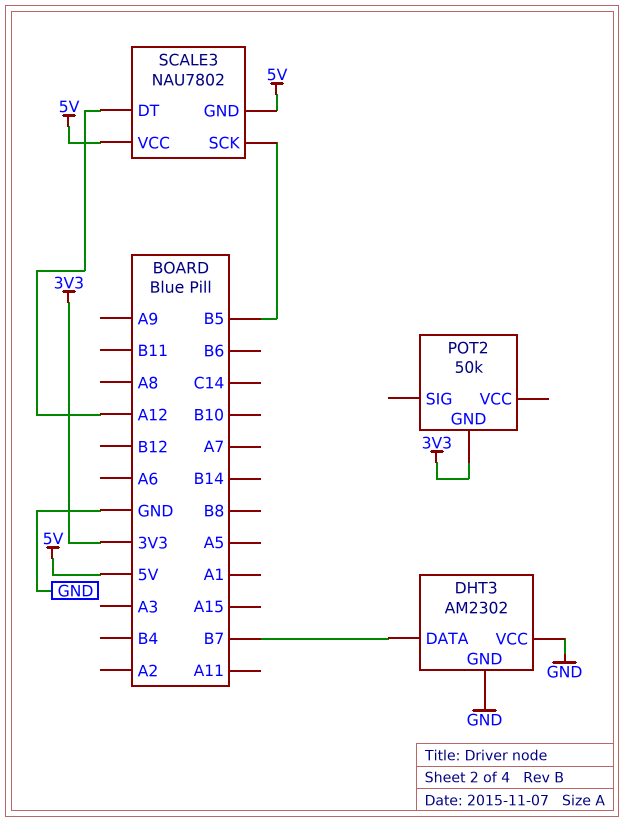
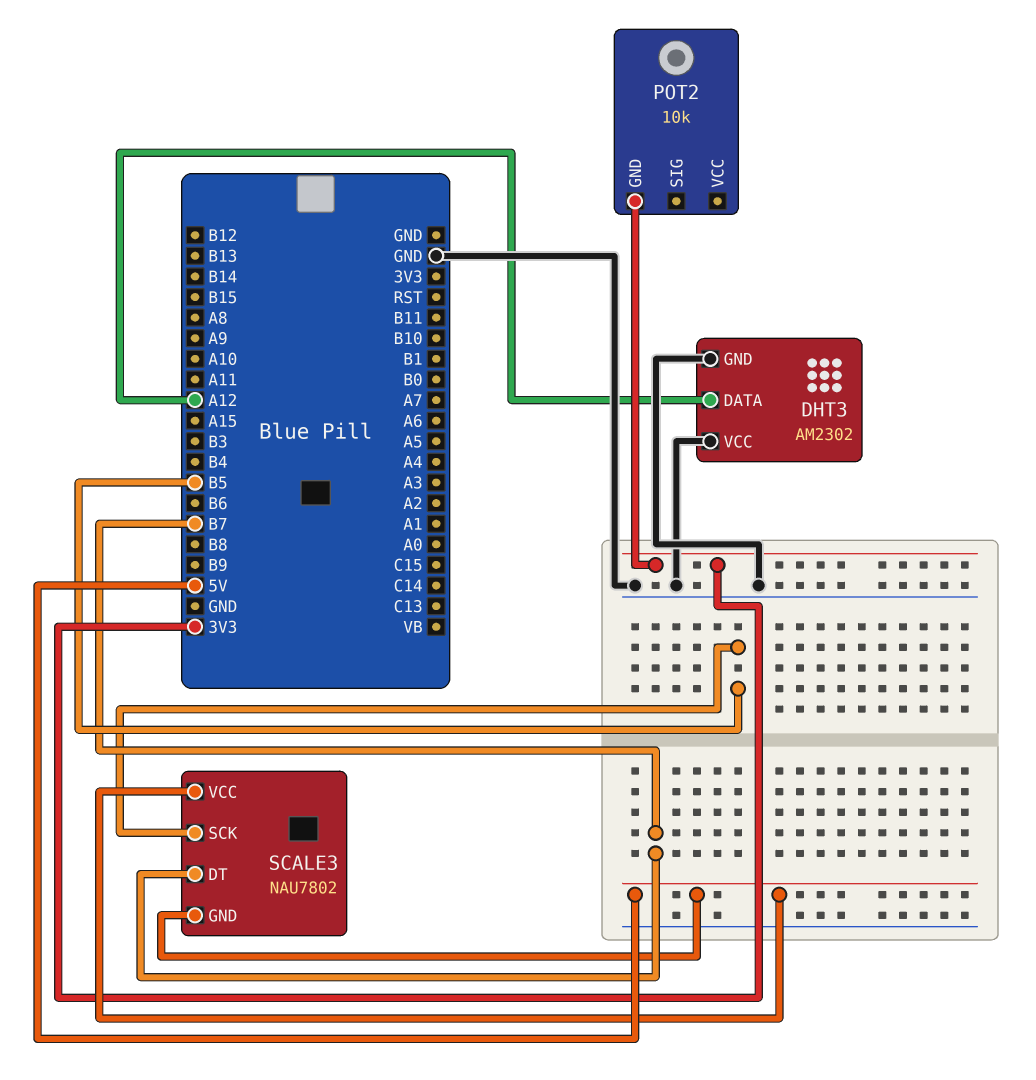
DHT3 pin DATA: B7 -> A12
POT2: 50k -> 10k
SCALE3 pin DT: A12 -> B7

